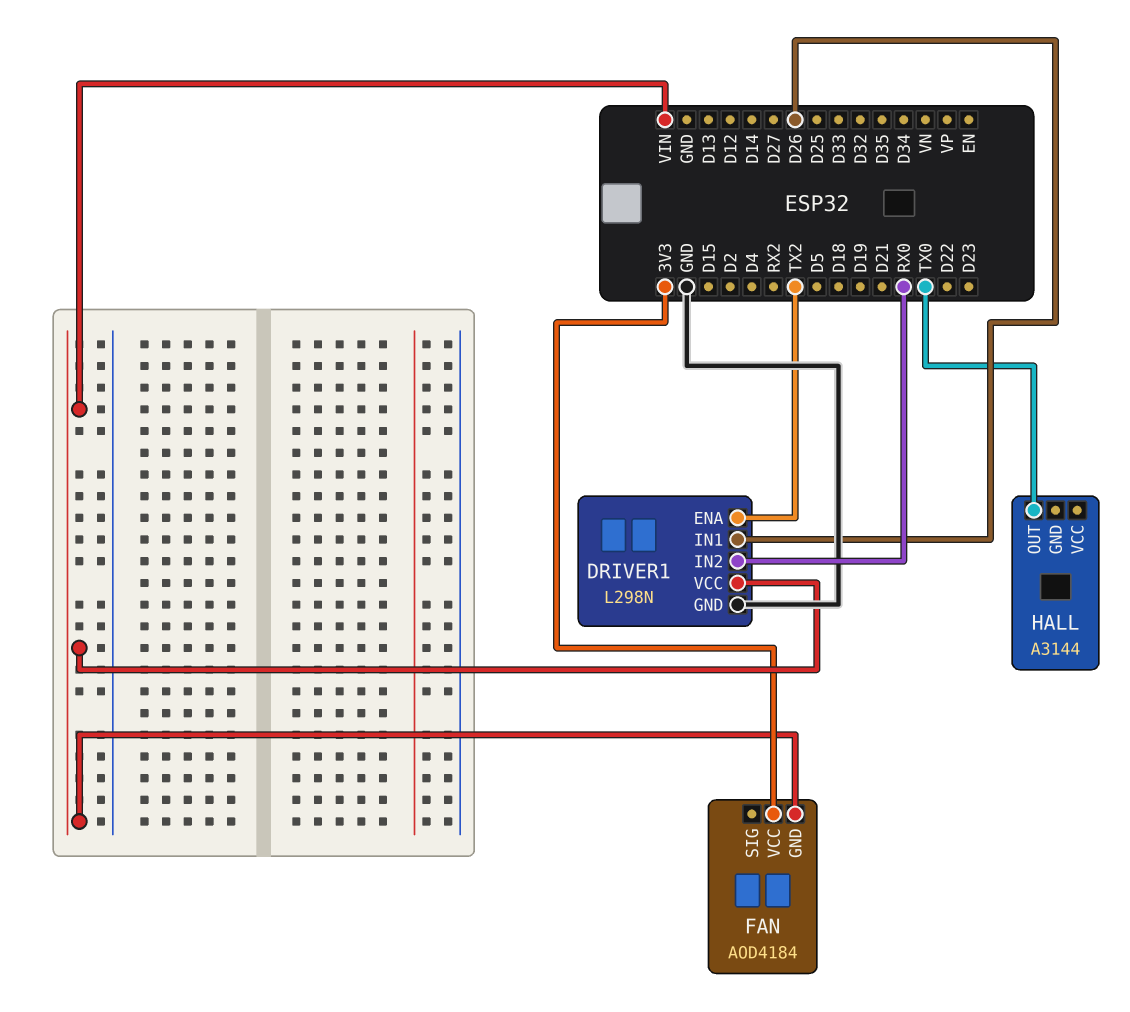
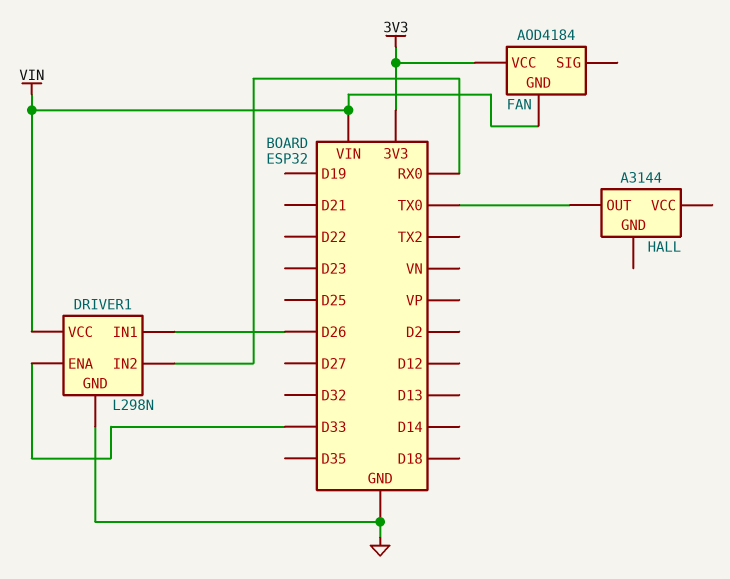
DRIVER1 pin ENA: TX2 -> D33

